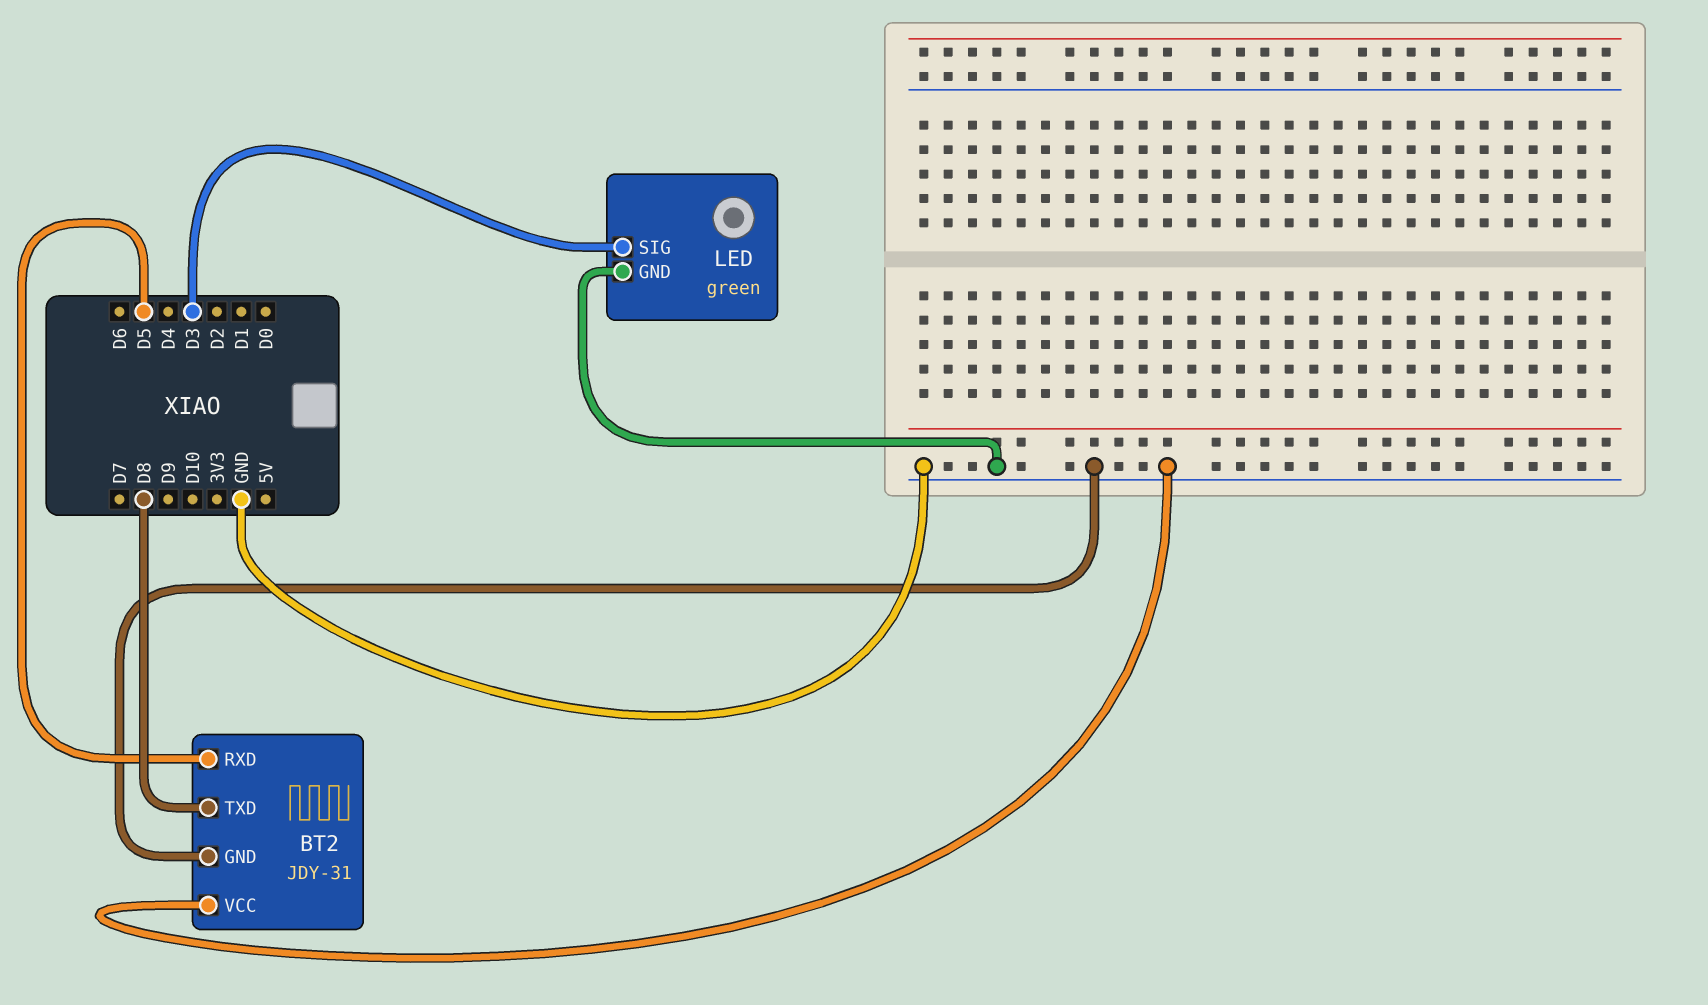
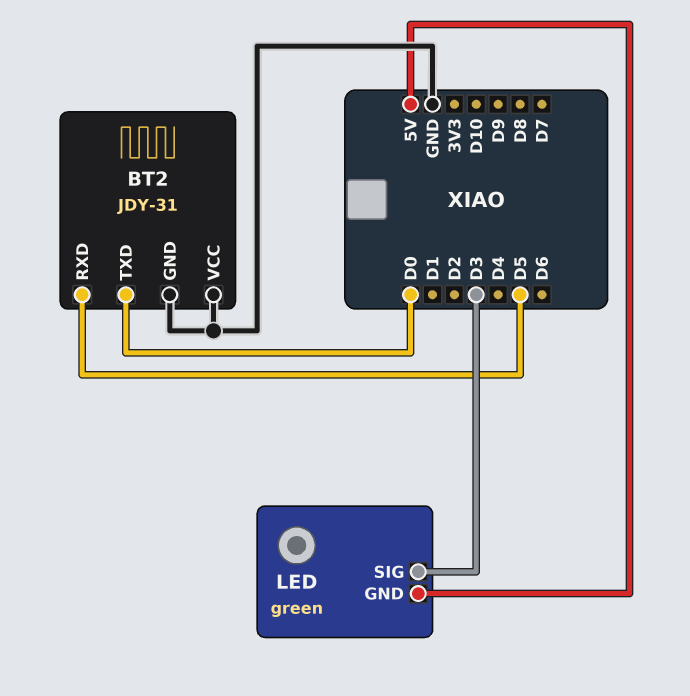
BT2 pin TXD: D8 -> D0
LED pin GND: GND -> 5V

